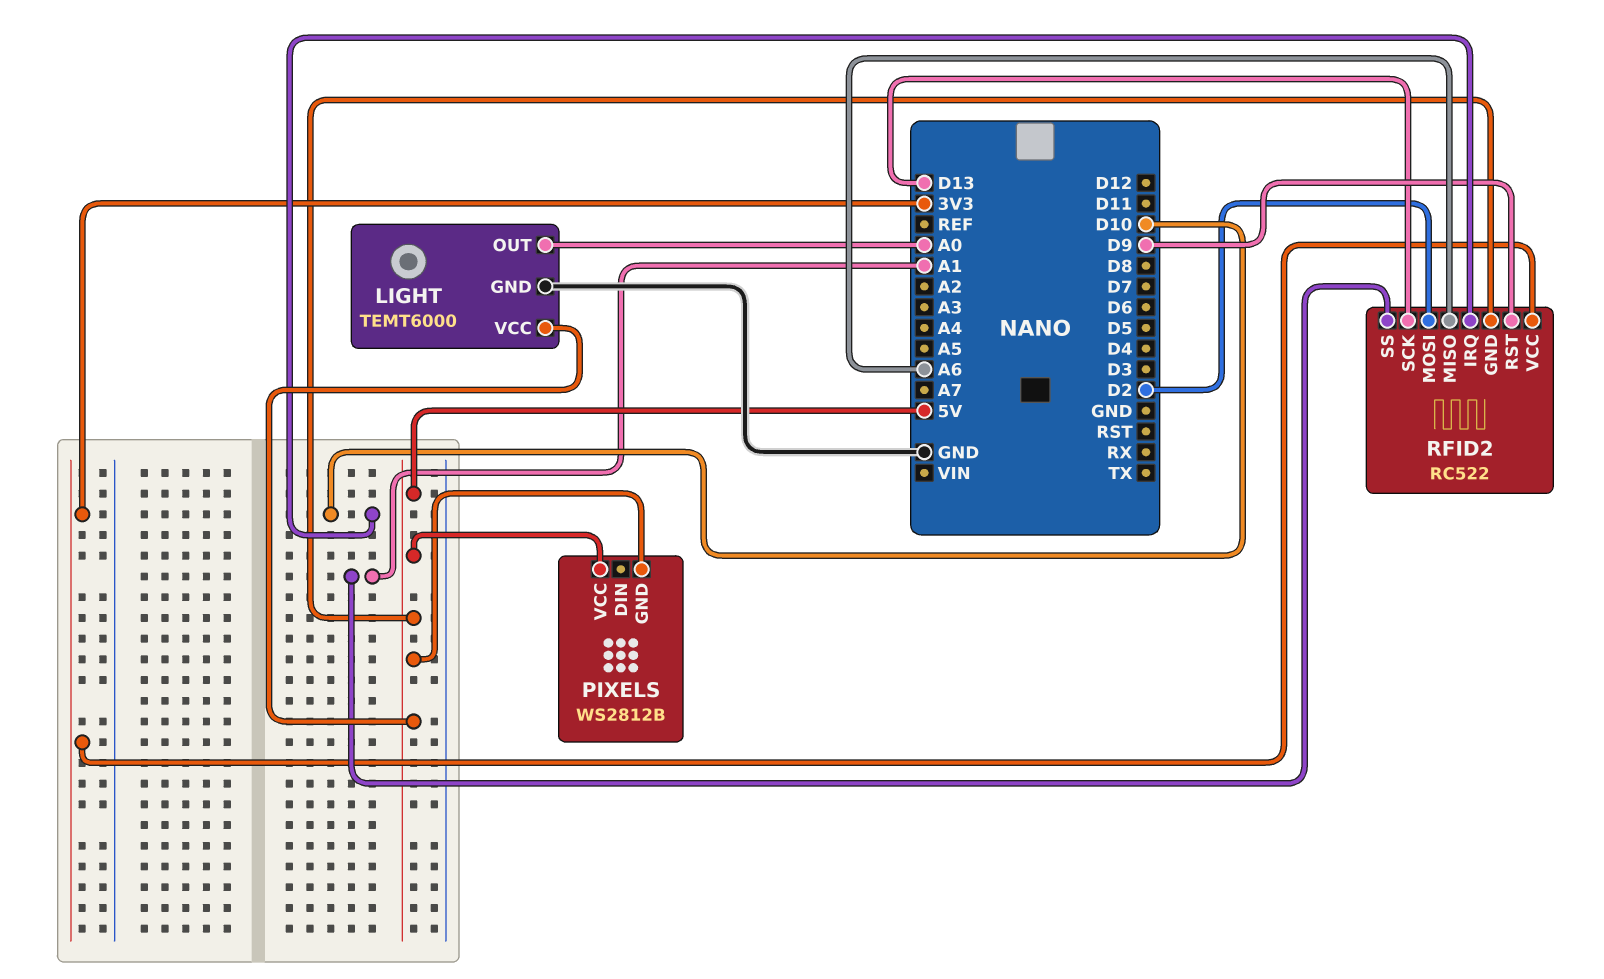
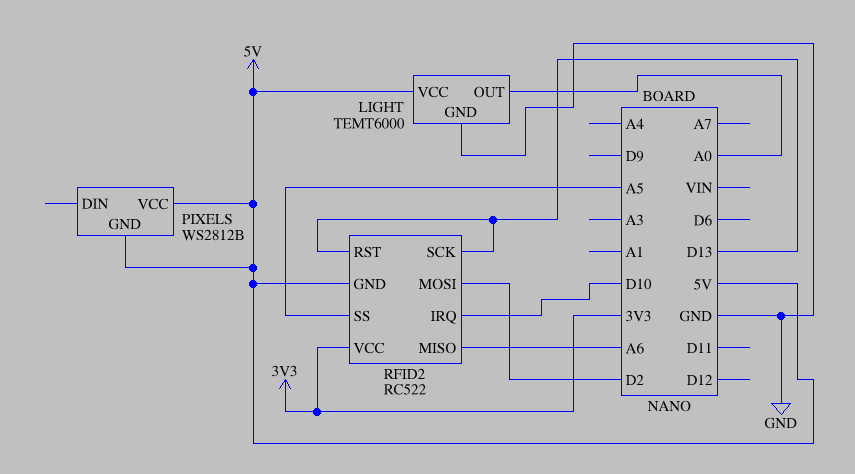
RFID2 pin RST: D9 -> D13
RFID2 pin SS: A1 -> A5

